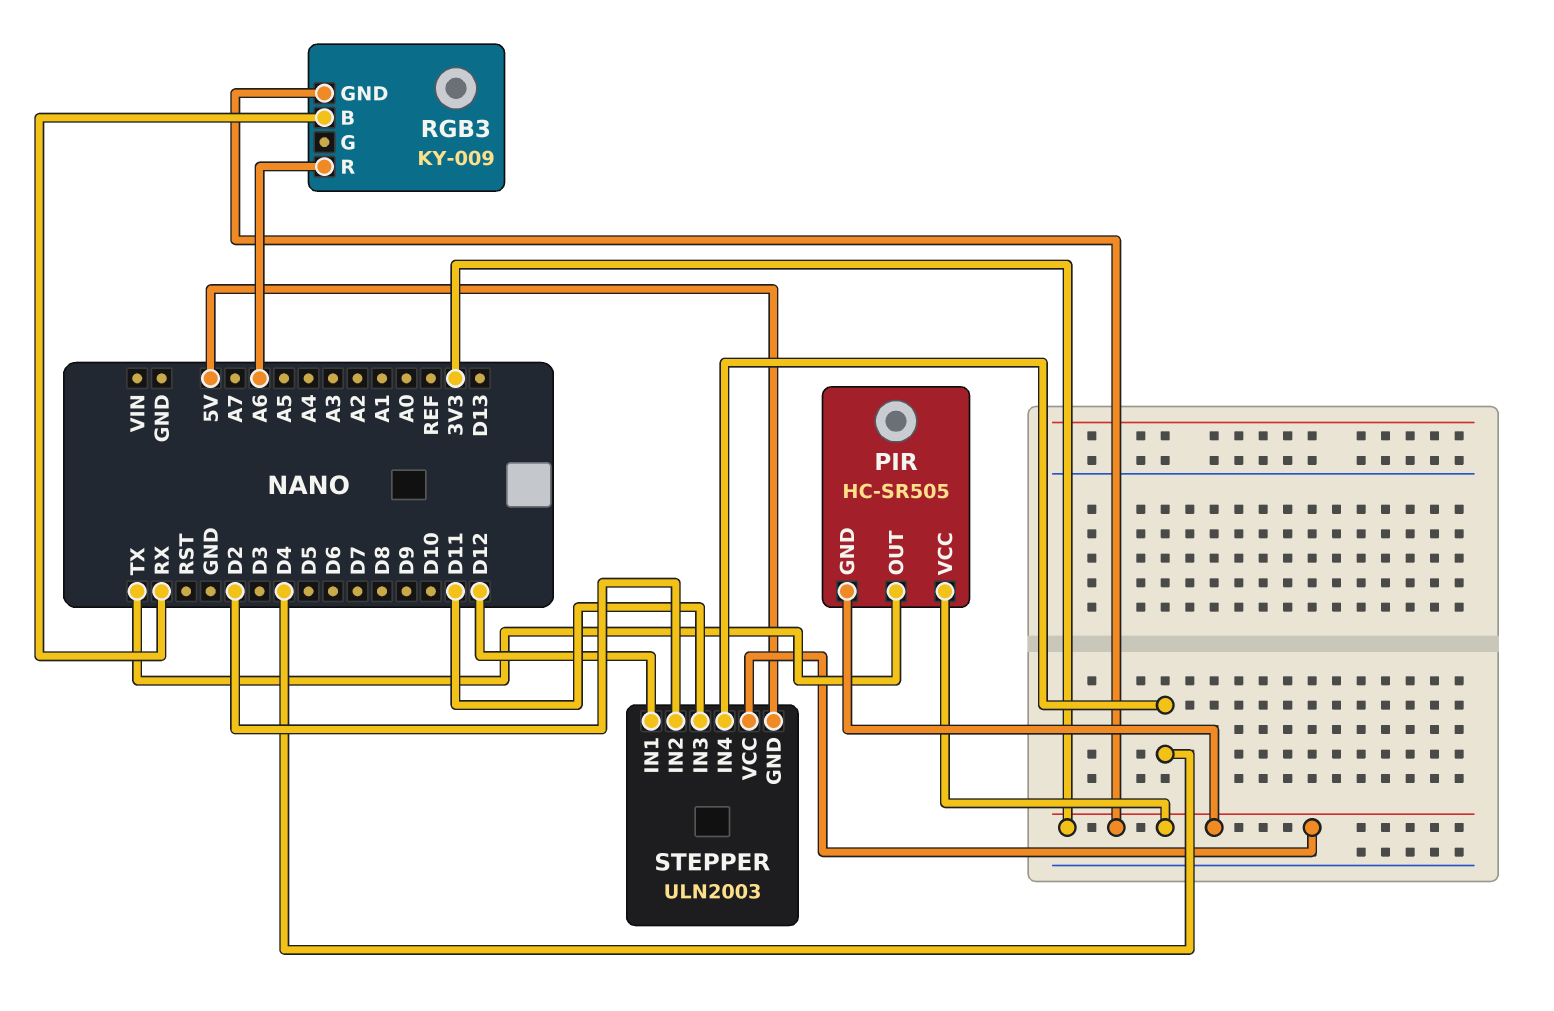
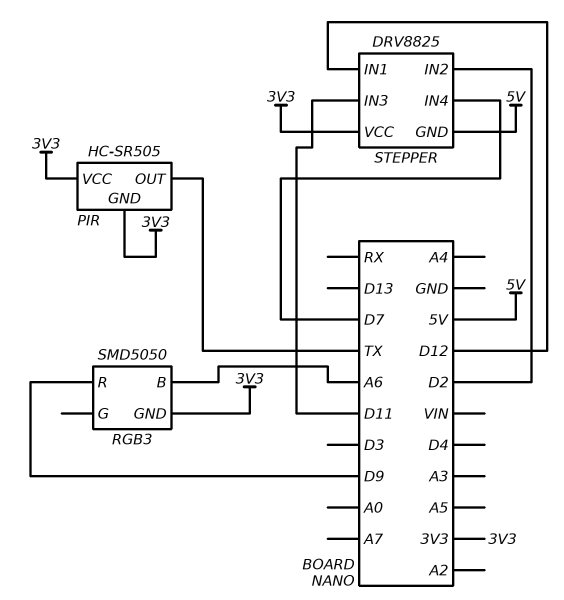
RGB3: KY-009 -> SMD5050
RGB3 pin B: RX -> A6
RGB3 pin R: A6 -> D9
STEPPER: ULN2003 -> DRV8825
STEPPER pin IN4: D4 -> D7

